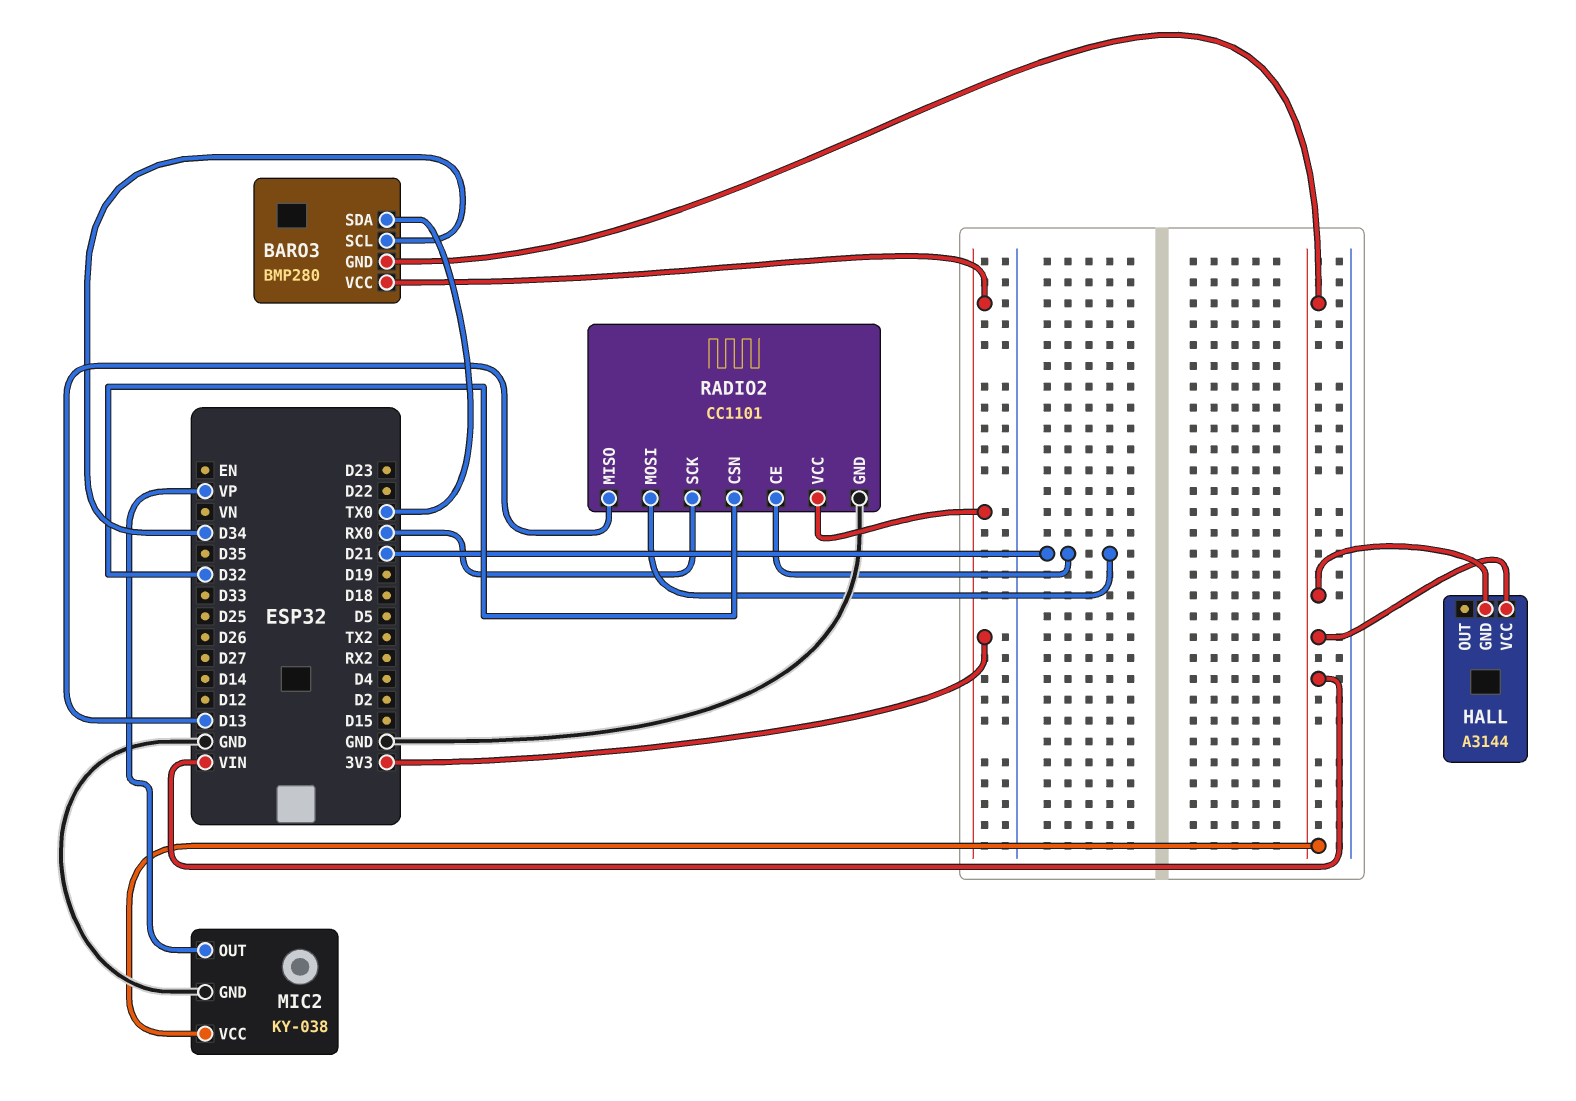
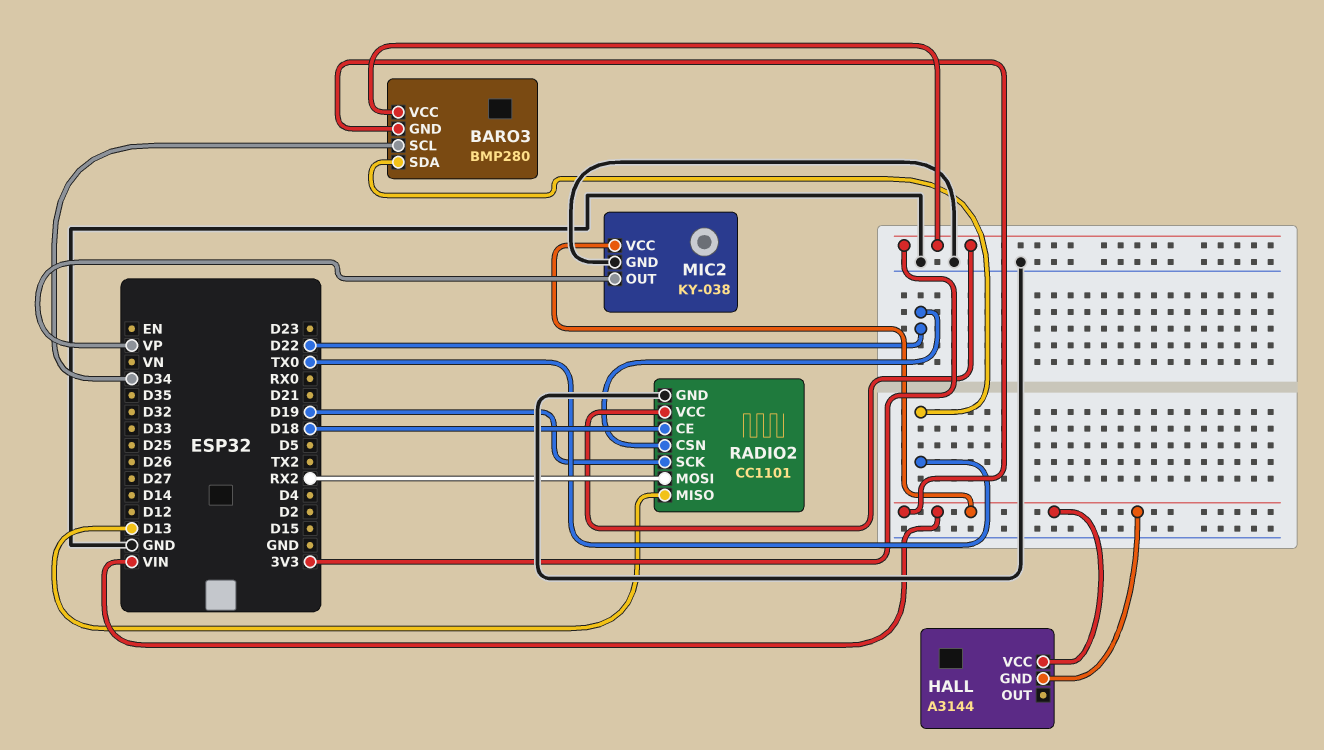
RADIO2 pin CE: D21 -> D18
RADIO2 pin CSN: D32 -> D22
RADIO2 pin MOSI: D21 -> RX2
RADIO2 pin SCK: RX0 -> D19

